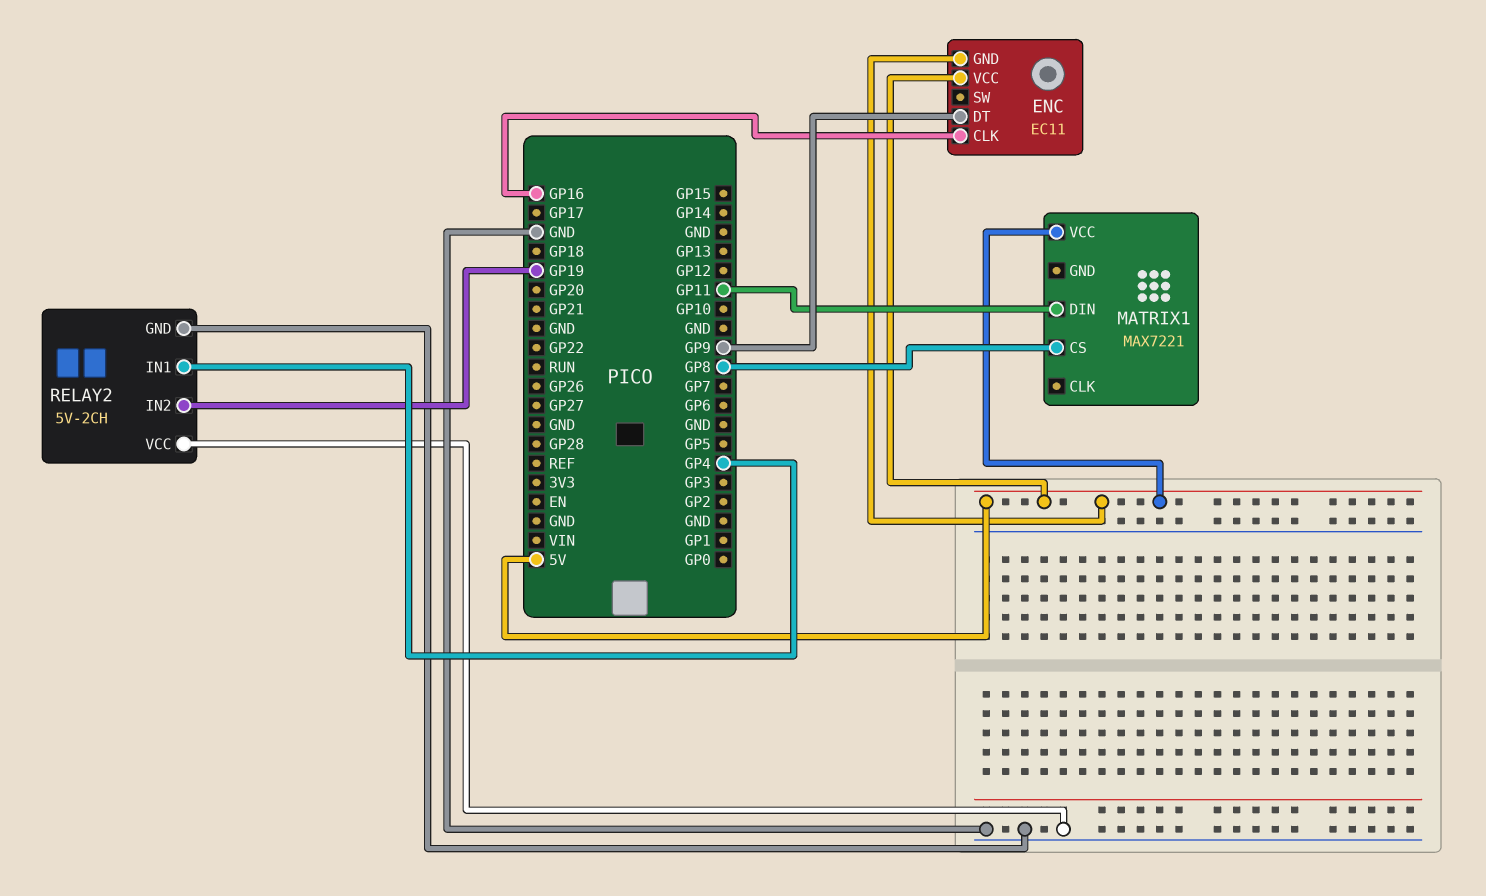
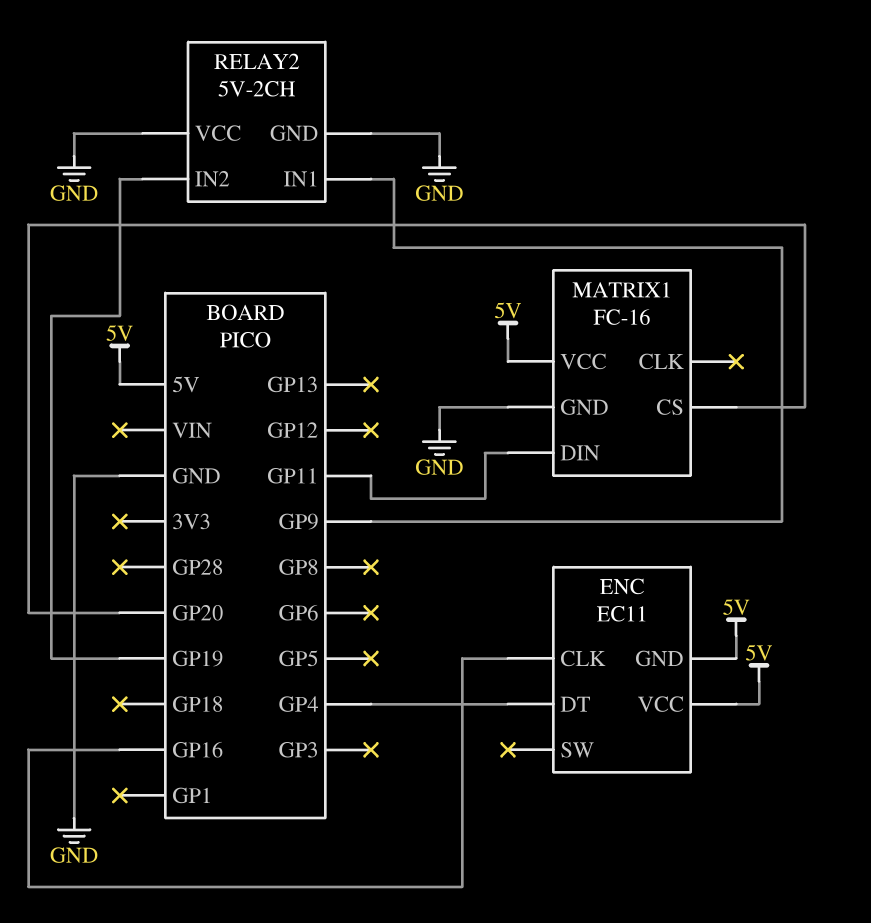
ENC pin DT: GP9 -> GP4
MATRIX1: MAX7221 -> FC-16
MATRIX1 pin CS: GP8 -> GP20
MATRIX1 pin GND: none -> GND
RELAY2 pin IN1: GP4 -> GP9

